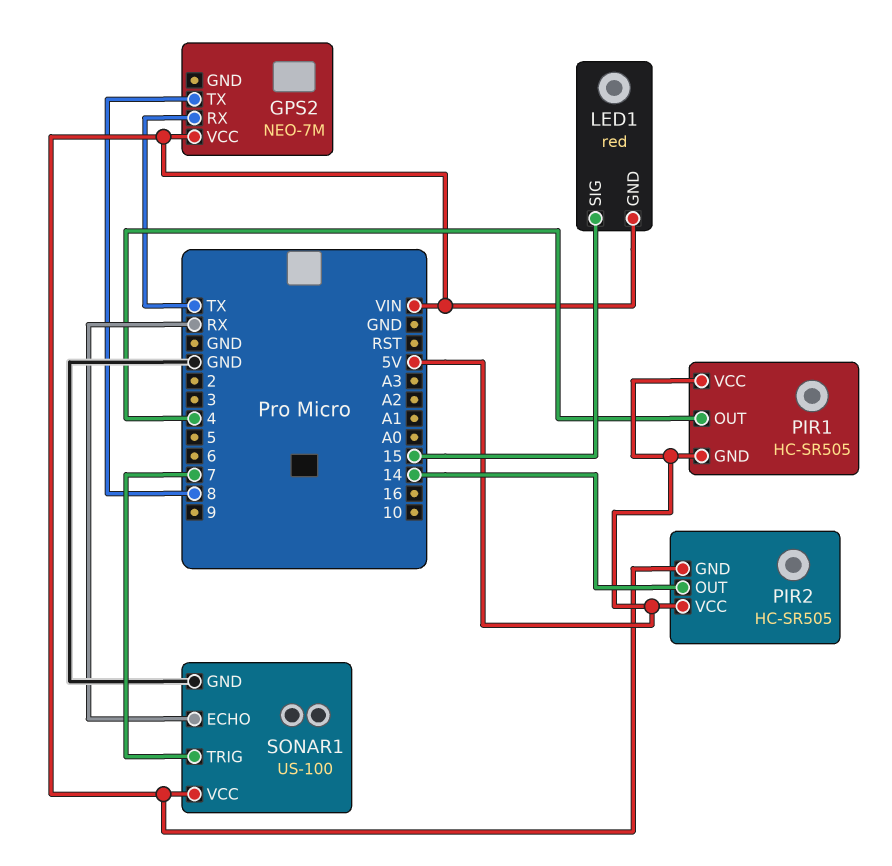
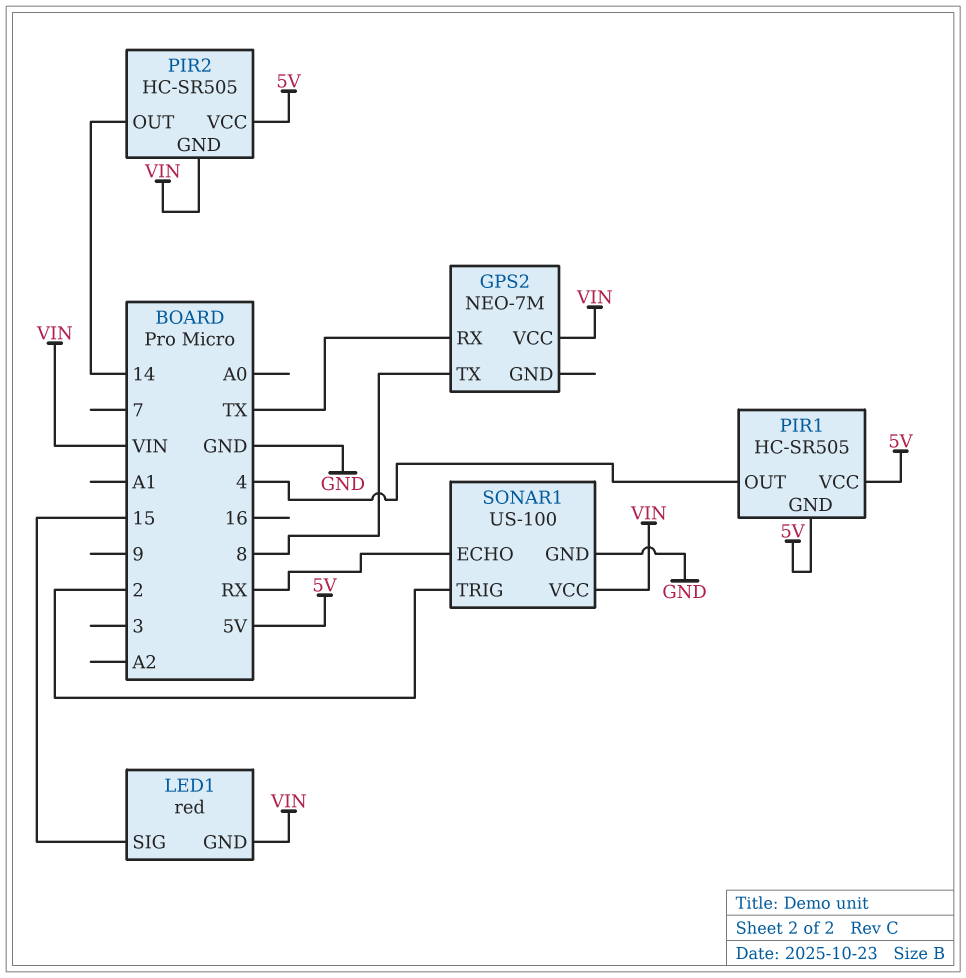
SONAR1 pin TRIG: 7 -> 2

